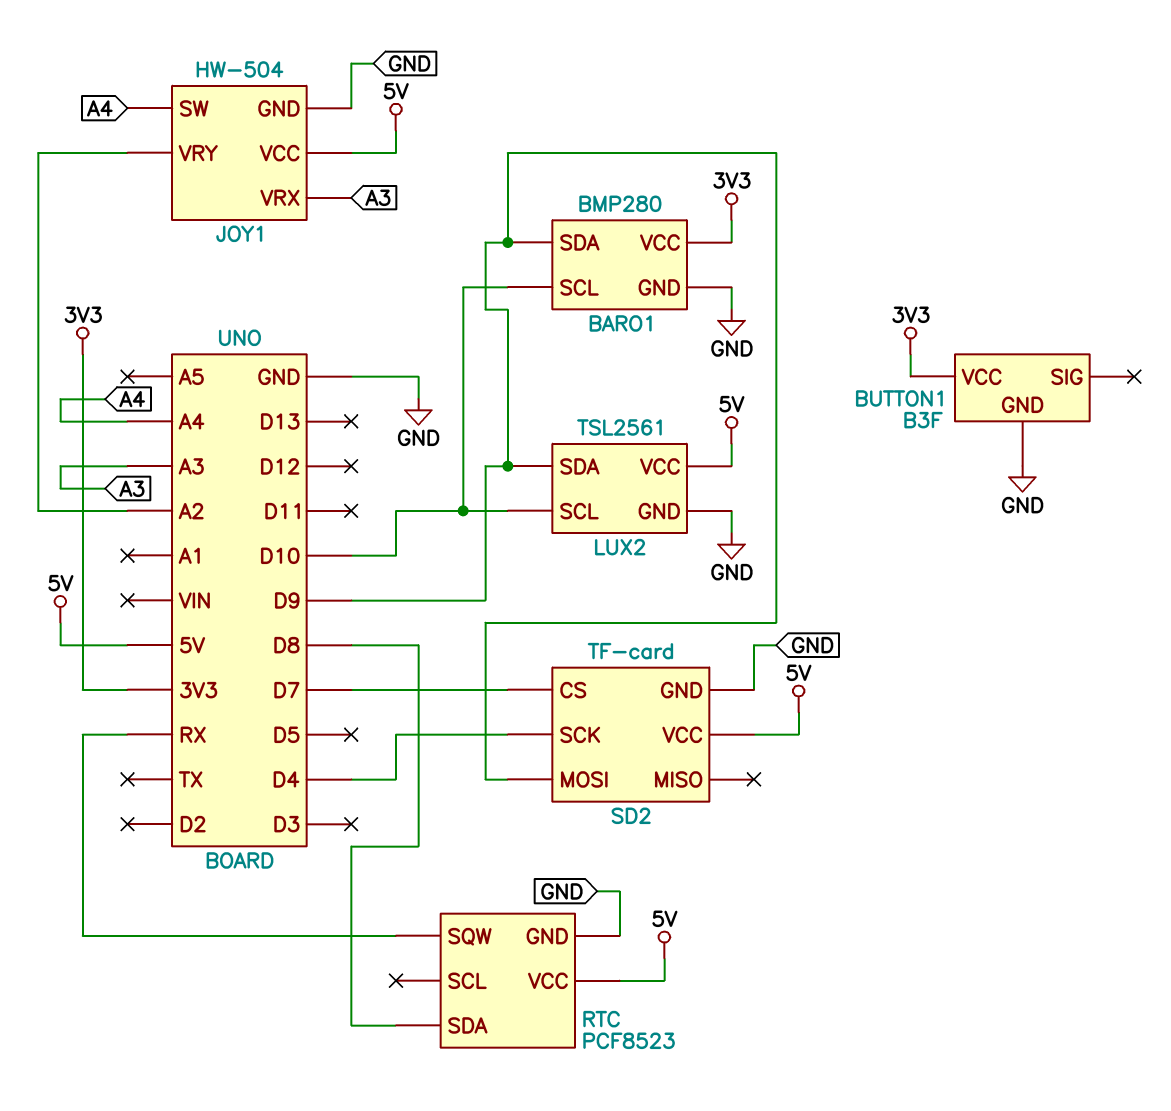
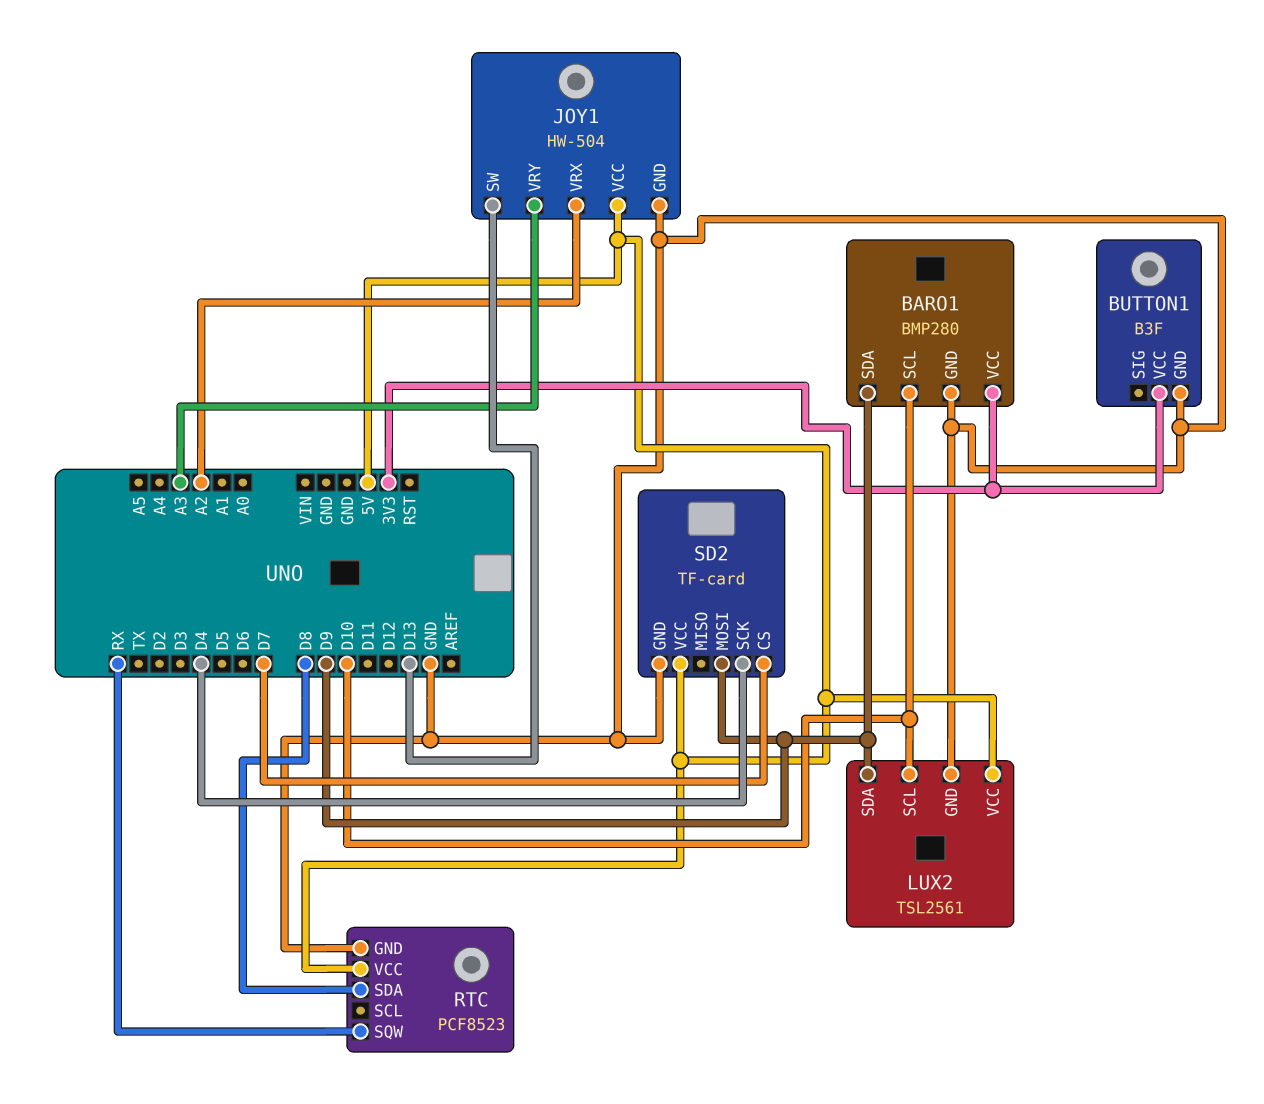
JOY1 pin SW: A4 -> D13
JOY1 pin VRX: A3 -> A2
JOY1 pin VRY: A2 -> A3

